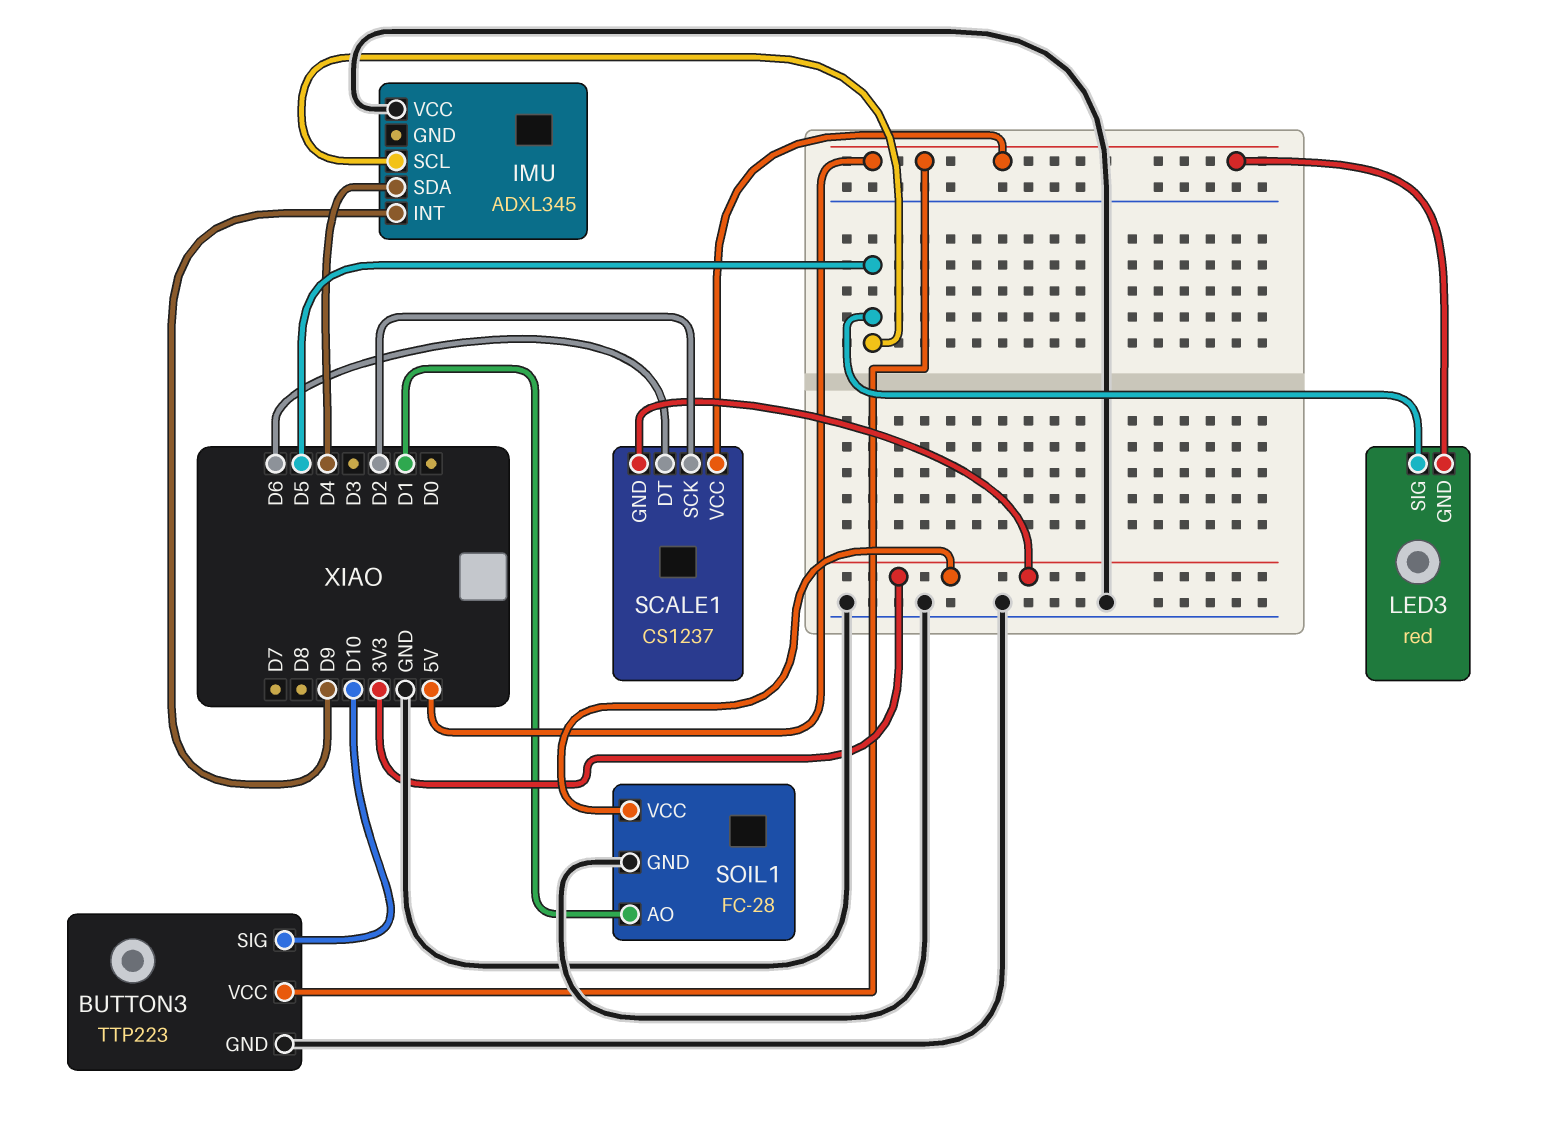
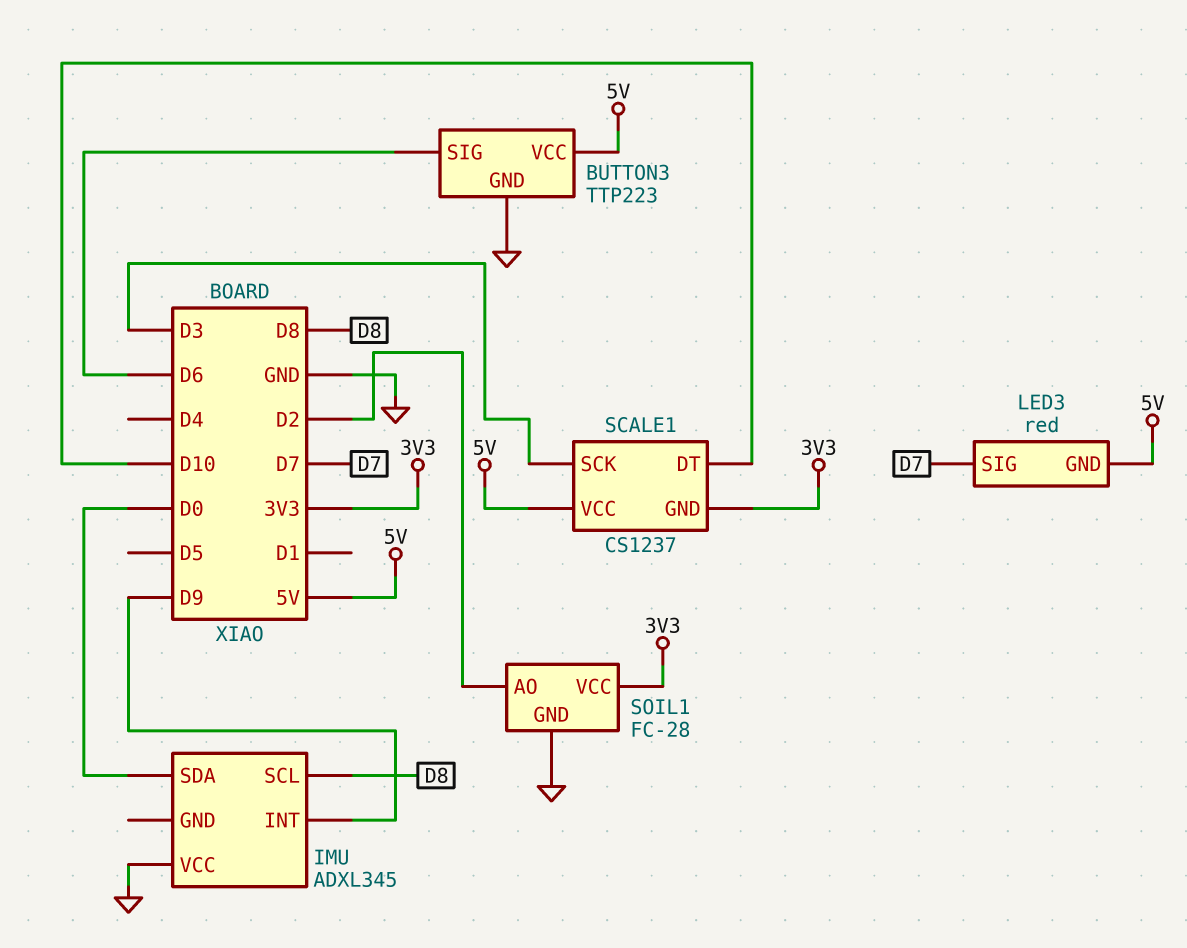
BUTTON3 pin SIG: D10 -> D6
IMU pin SCL: D5 -> D8
IMU pin SDA: D4 -> D0
LED3 pin SIG: D5 -> D7
SCALE1 pin DT: D6 -> D10
SCALE1 pin SCK: D2 -> D3
SOIL1 pin AO: D1 -> D2

